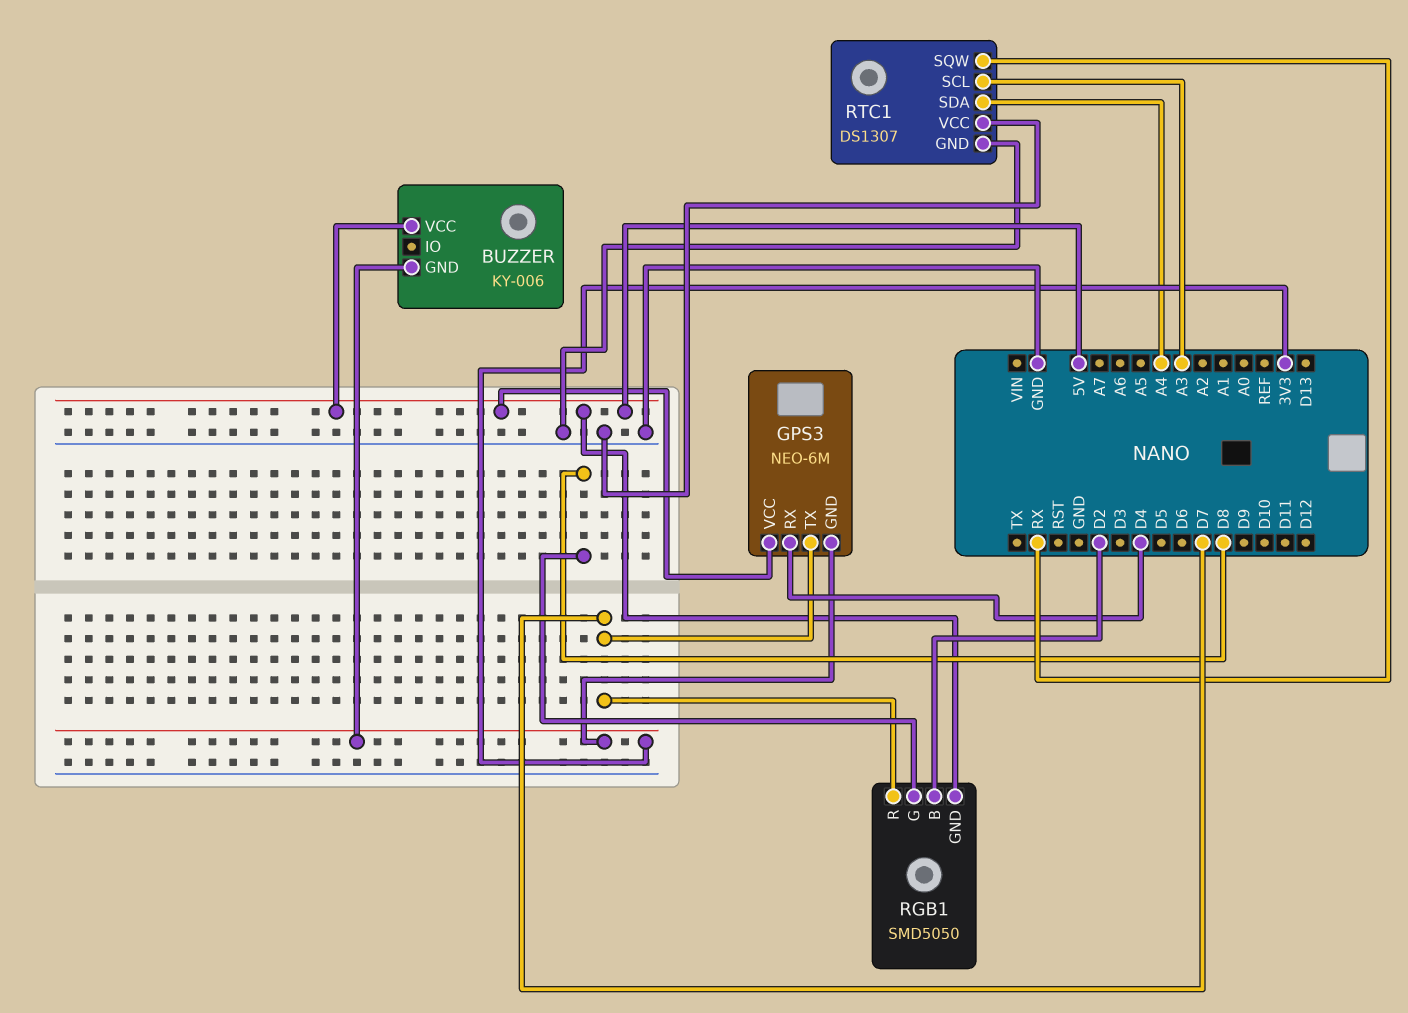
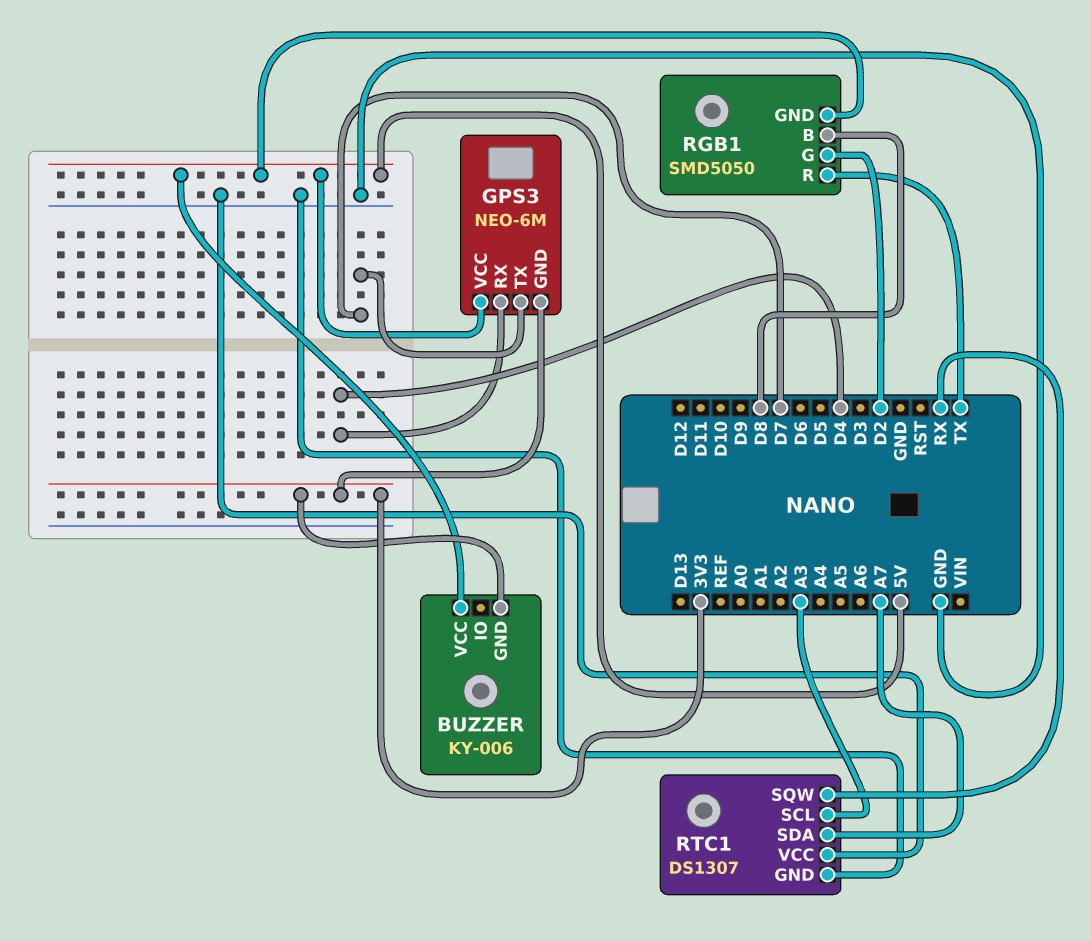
RGB1 pin B: D2 -> D8
RGB1 pin G: D8 -> D2
RGB1 pin R: D7 -> TX
RTC1 pin SDA: A4 -> A7

